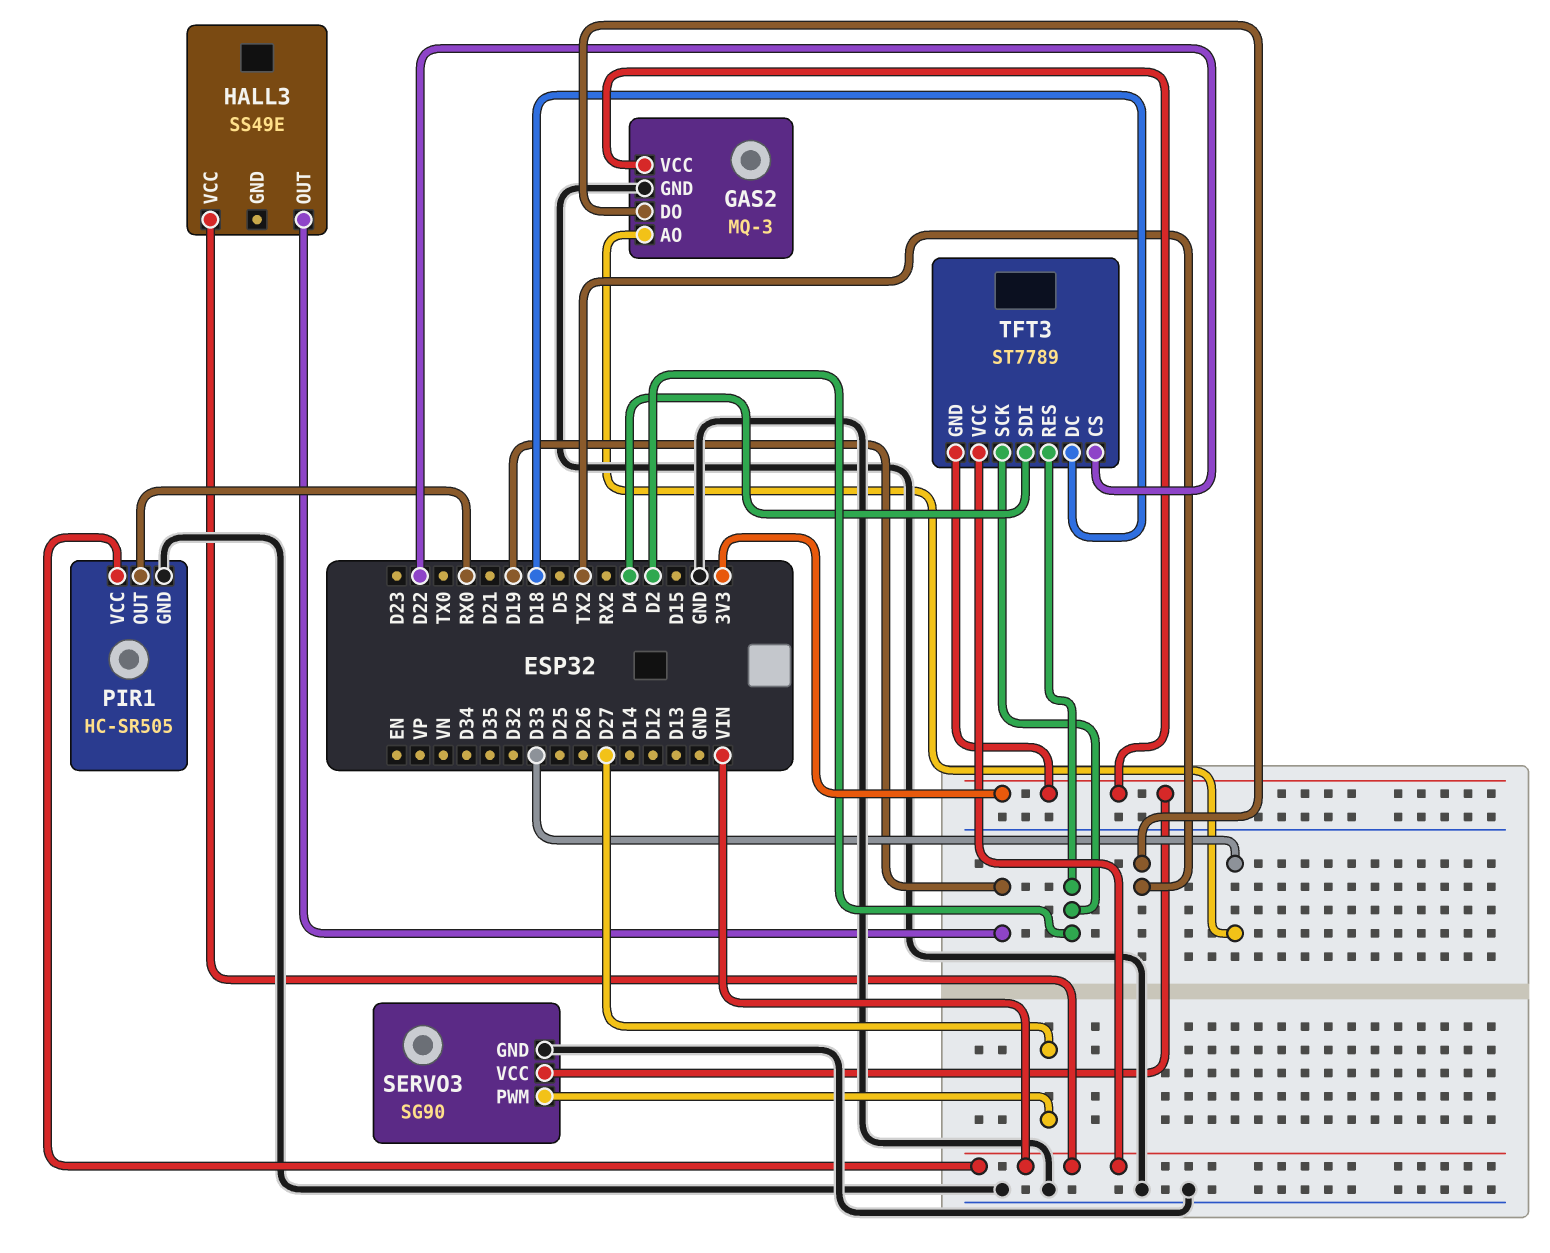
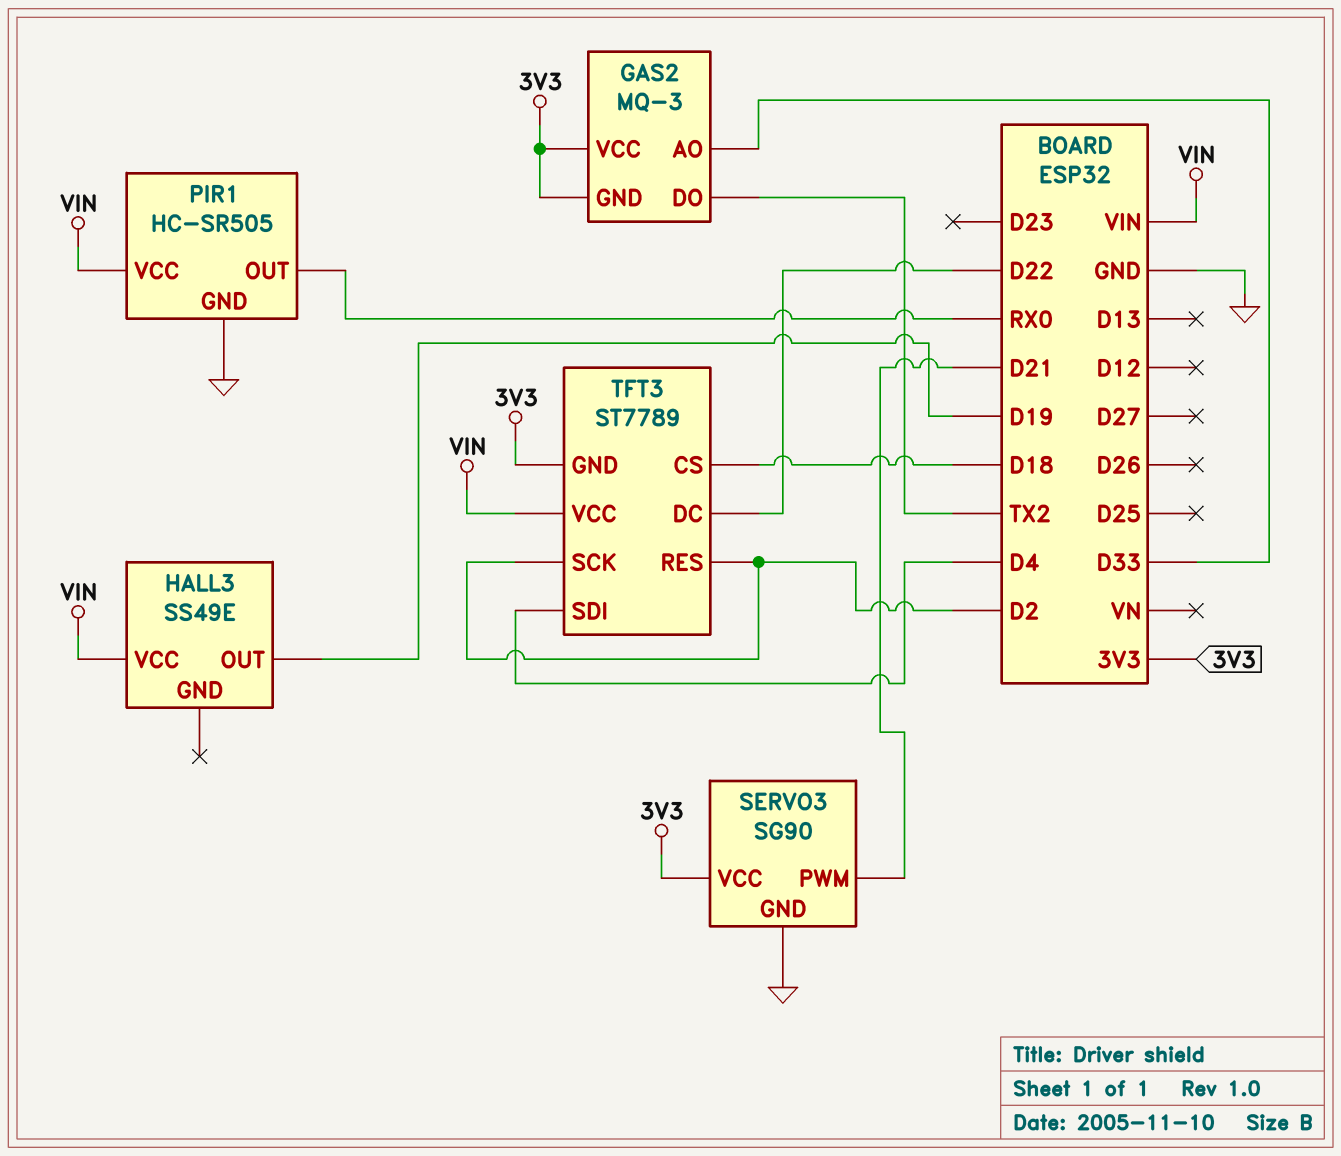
GAS2 pin GND: GND -> 3V3
SERVO3 pin PWM: D27 -> D21
TFT3 pin CS: D22 -> D18
TFT3 pin DC: D18 -> D22

